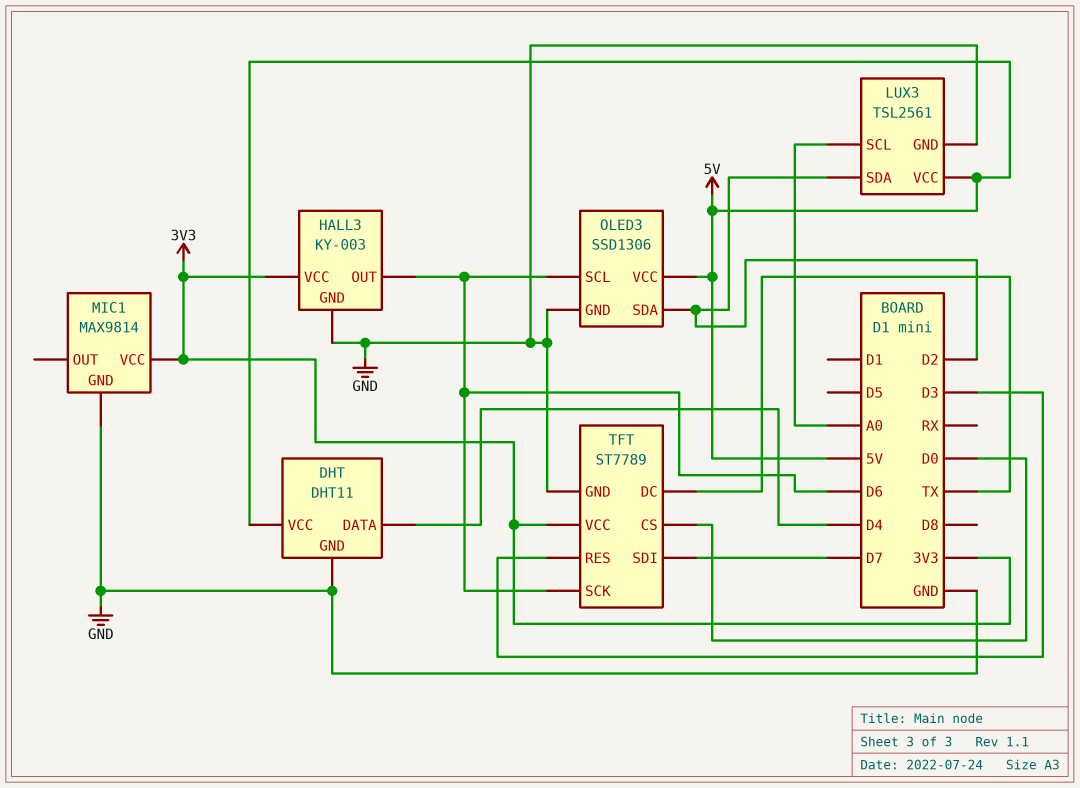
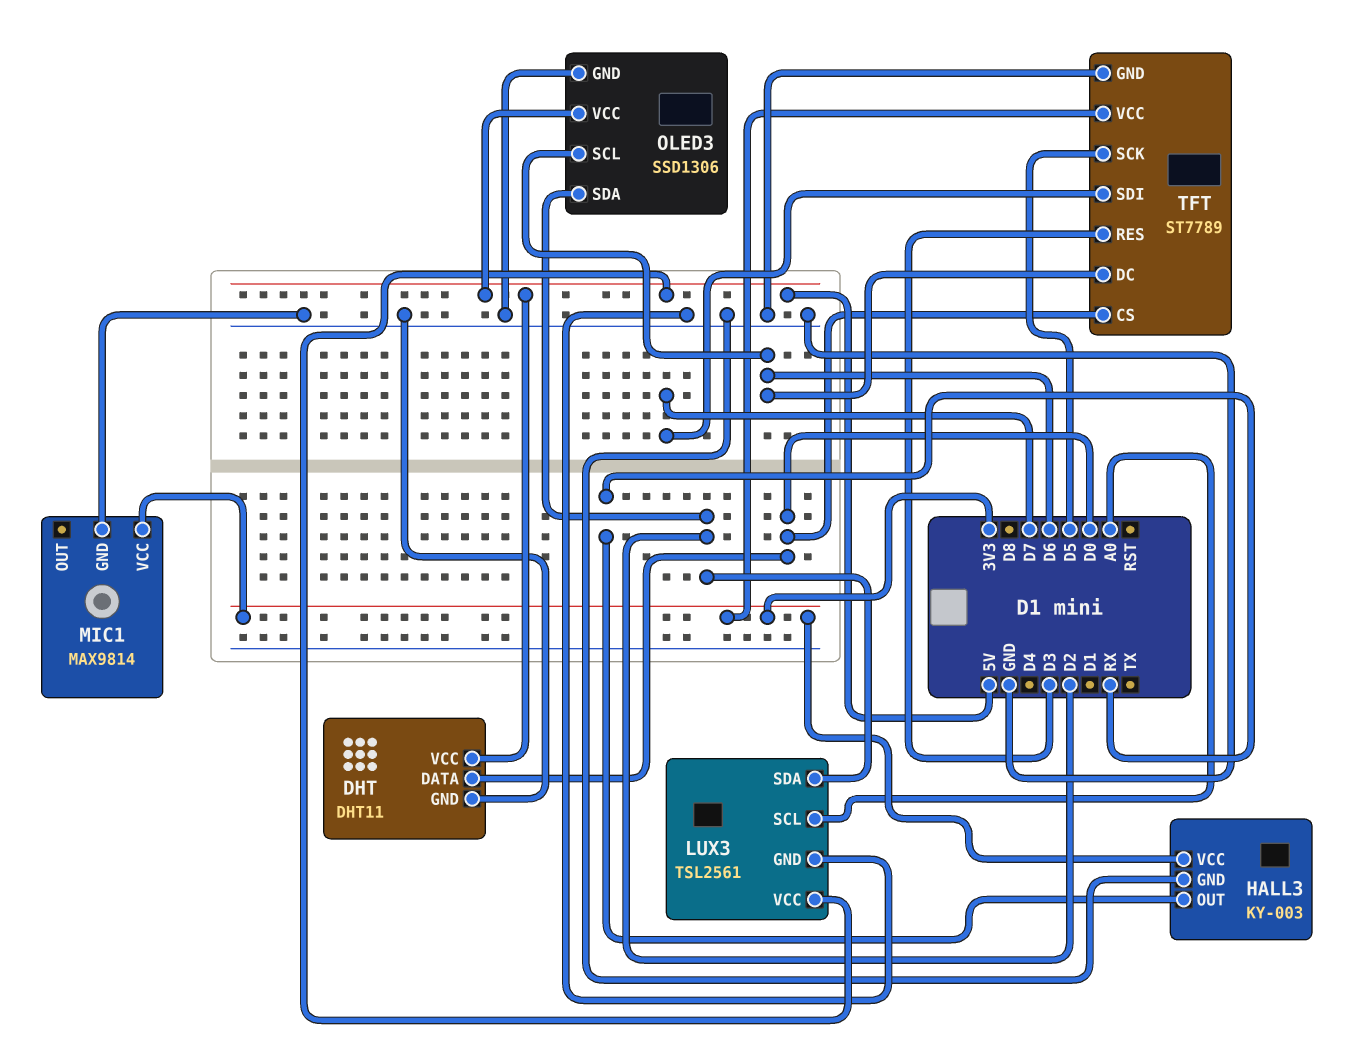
DHT pin DATA: D4 -> D0
HALL3 pin OUT: D6 -> RX
TFT pin DC: TX -> D6
TFT pin SCK: D6 -> D5

